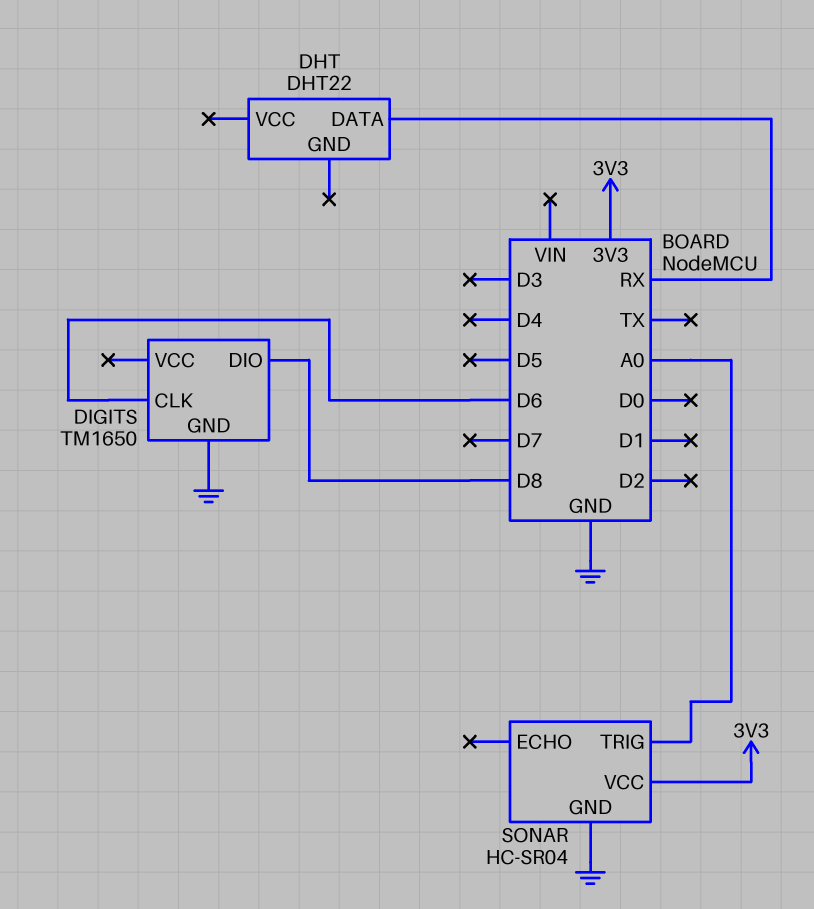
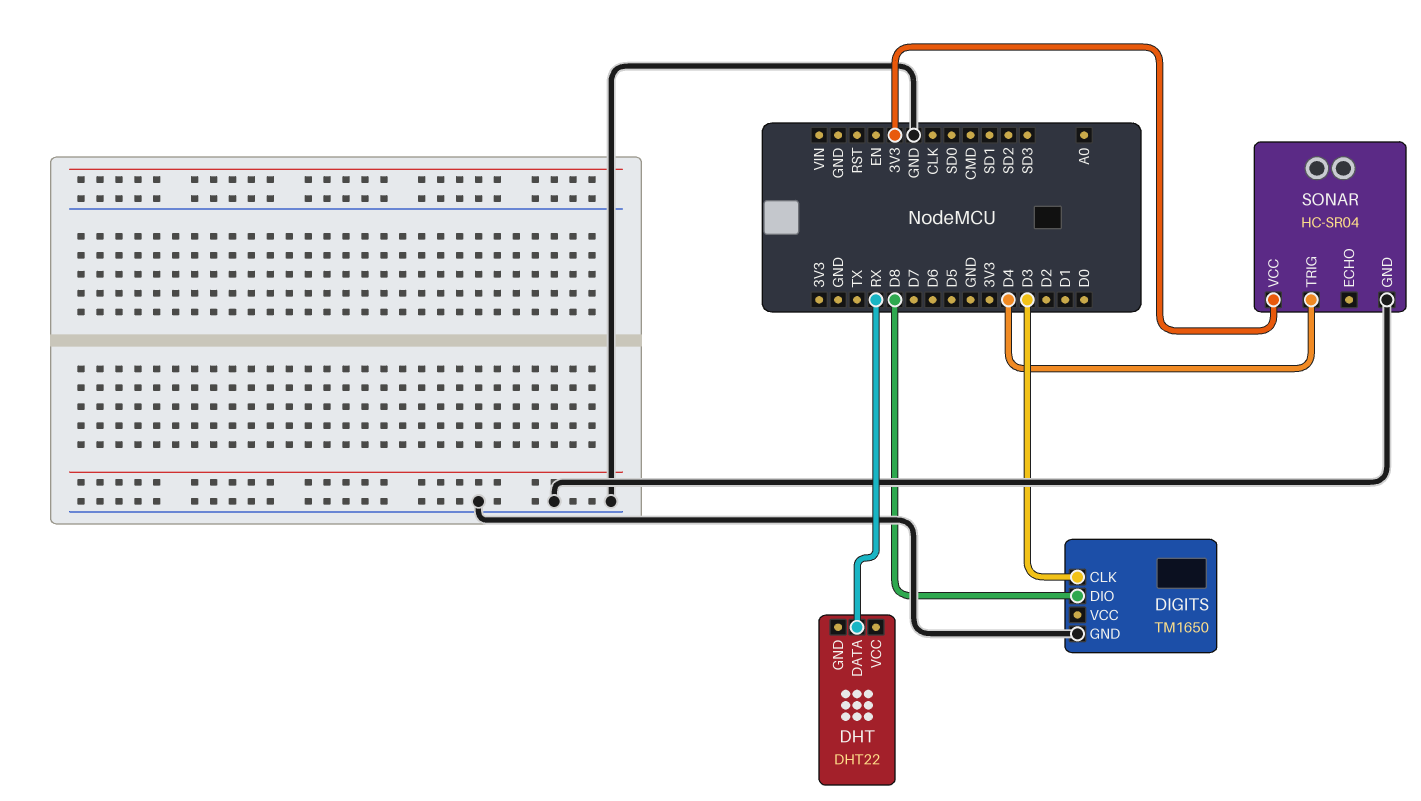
DIGITS pin CLK: D6 -> D3
SONAR pin TRIG: A0 -> D4

